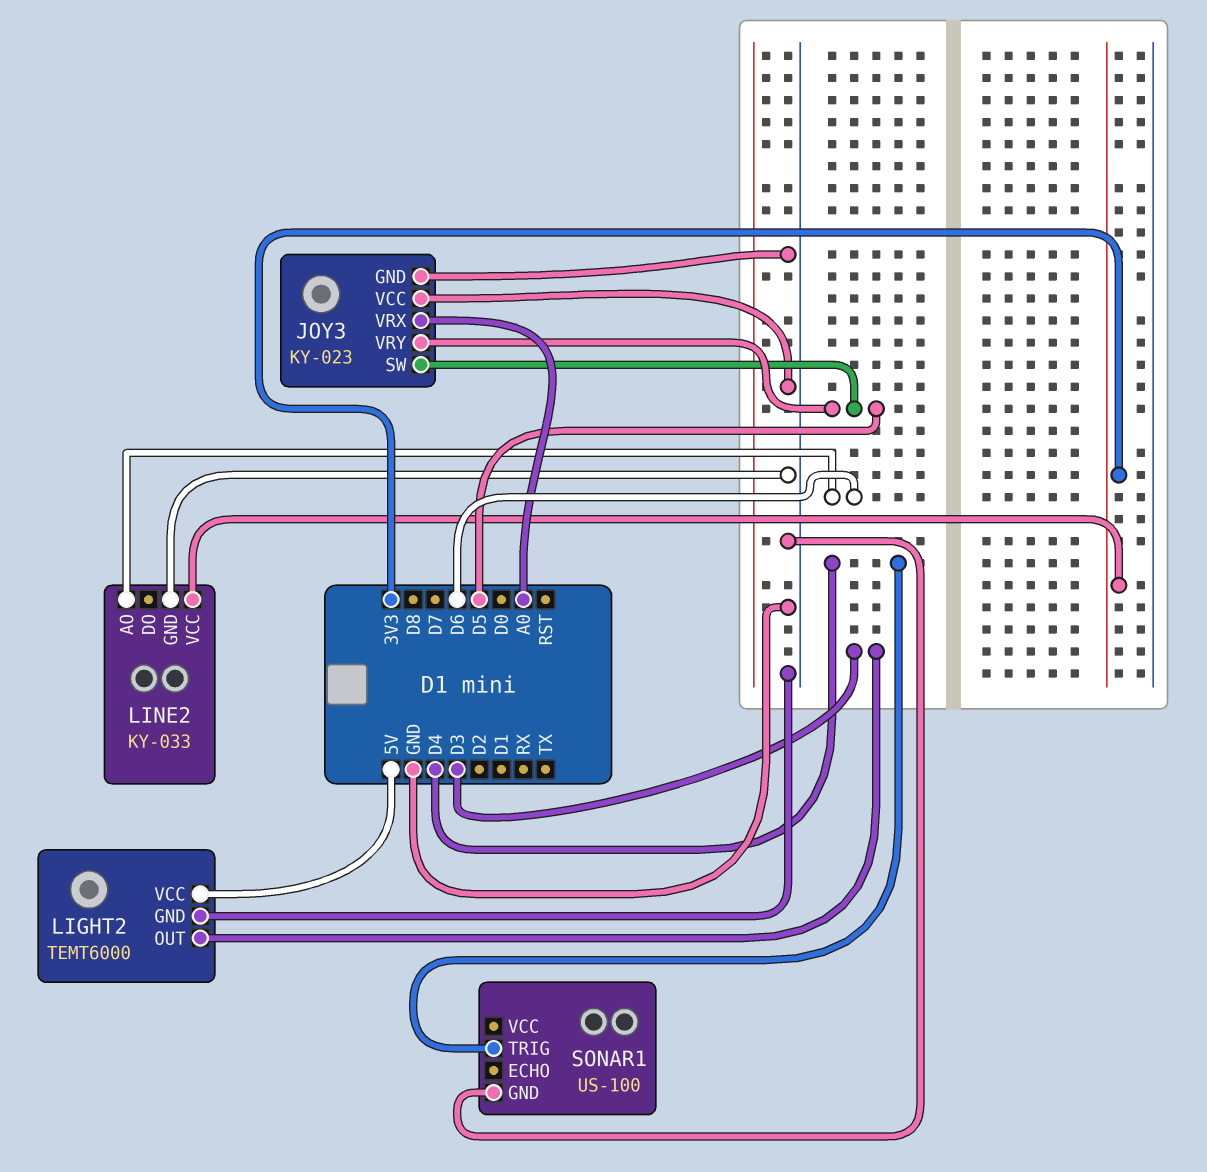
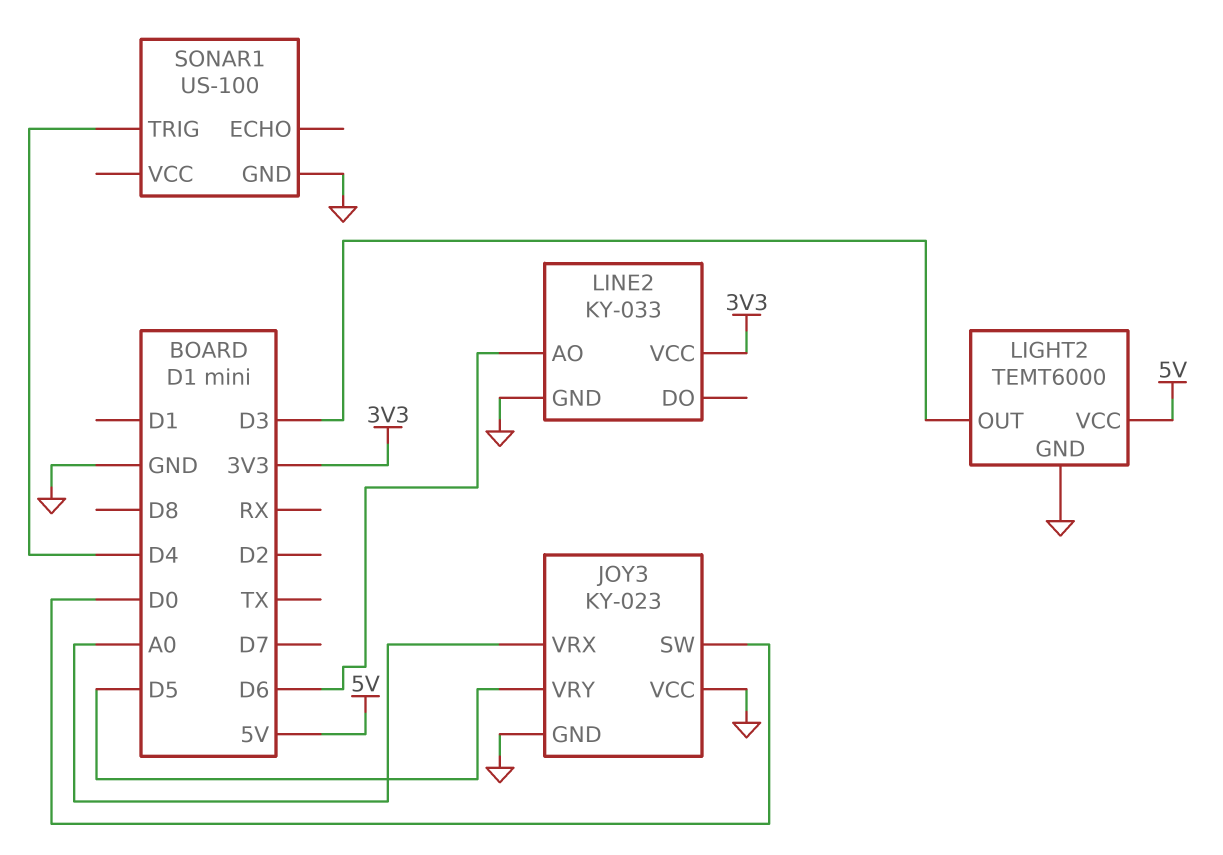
JOY3 pin SW: D5 -> D0

